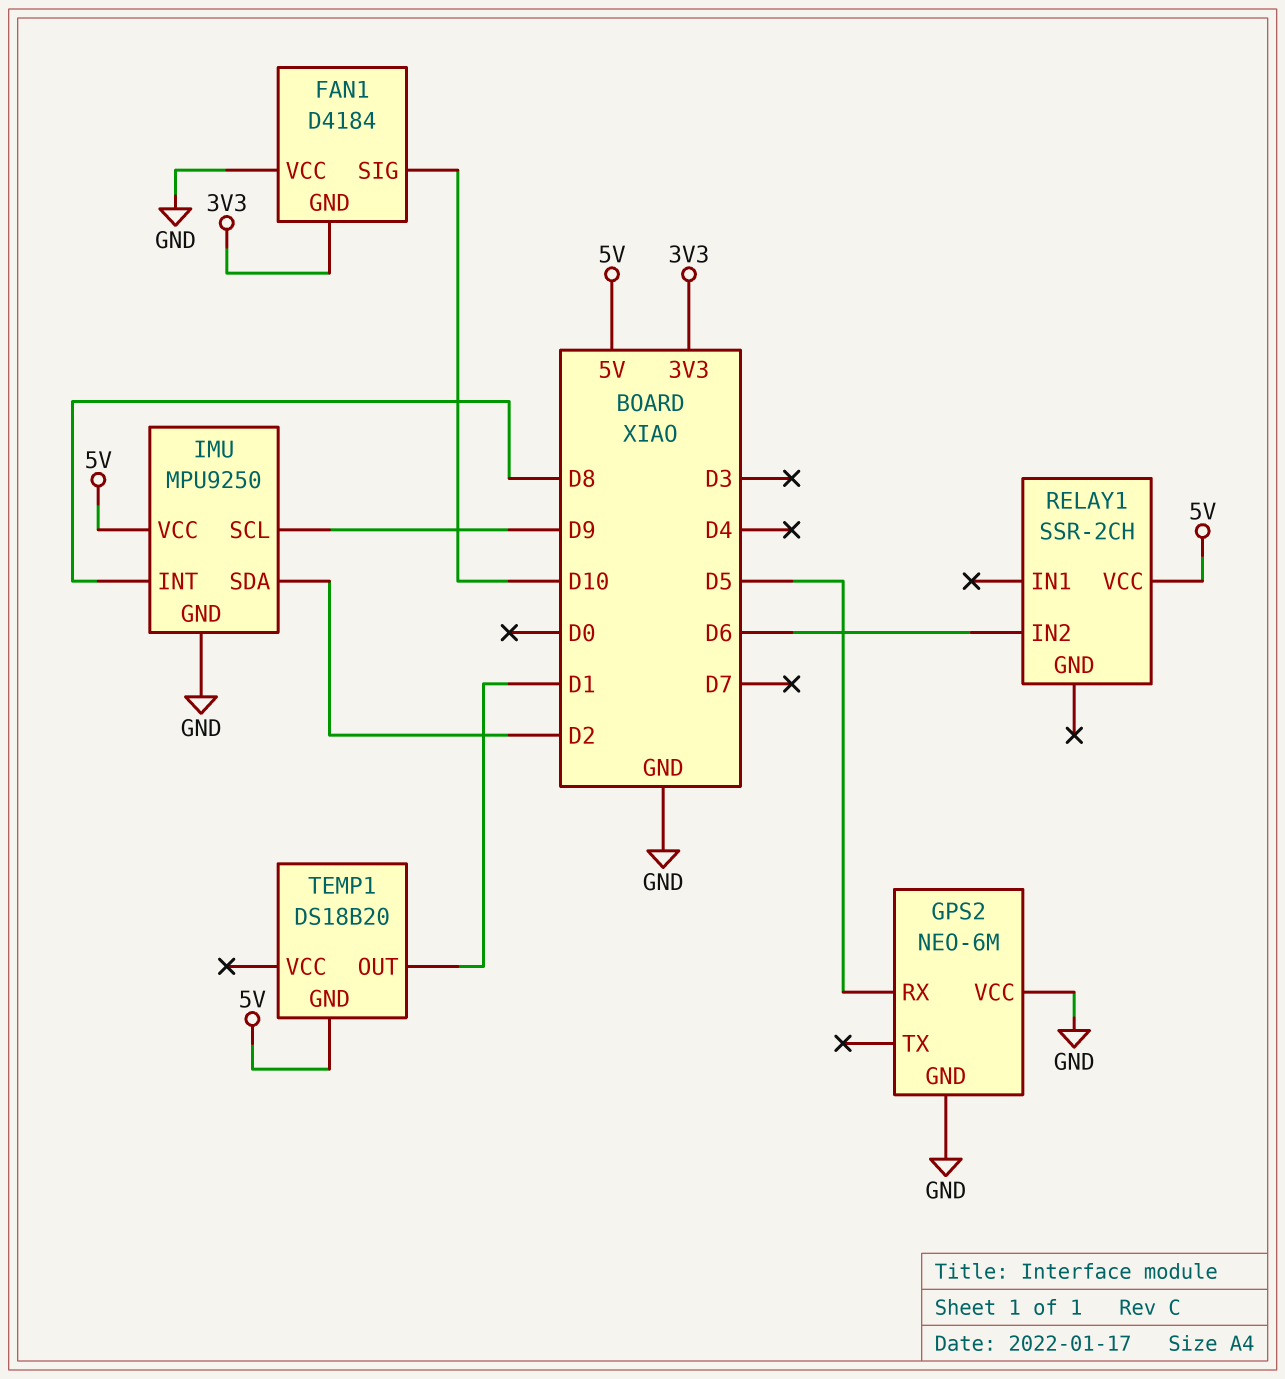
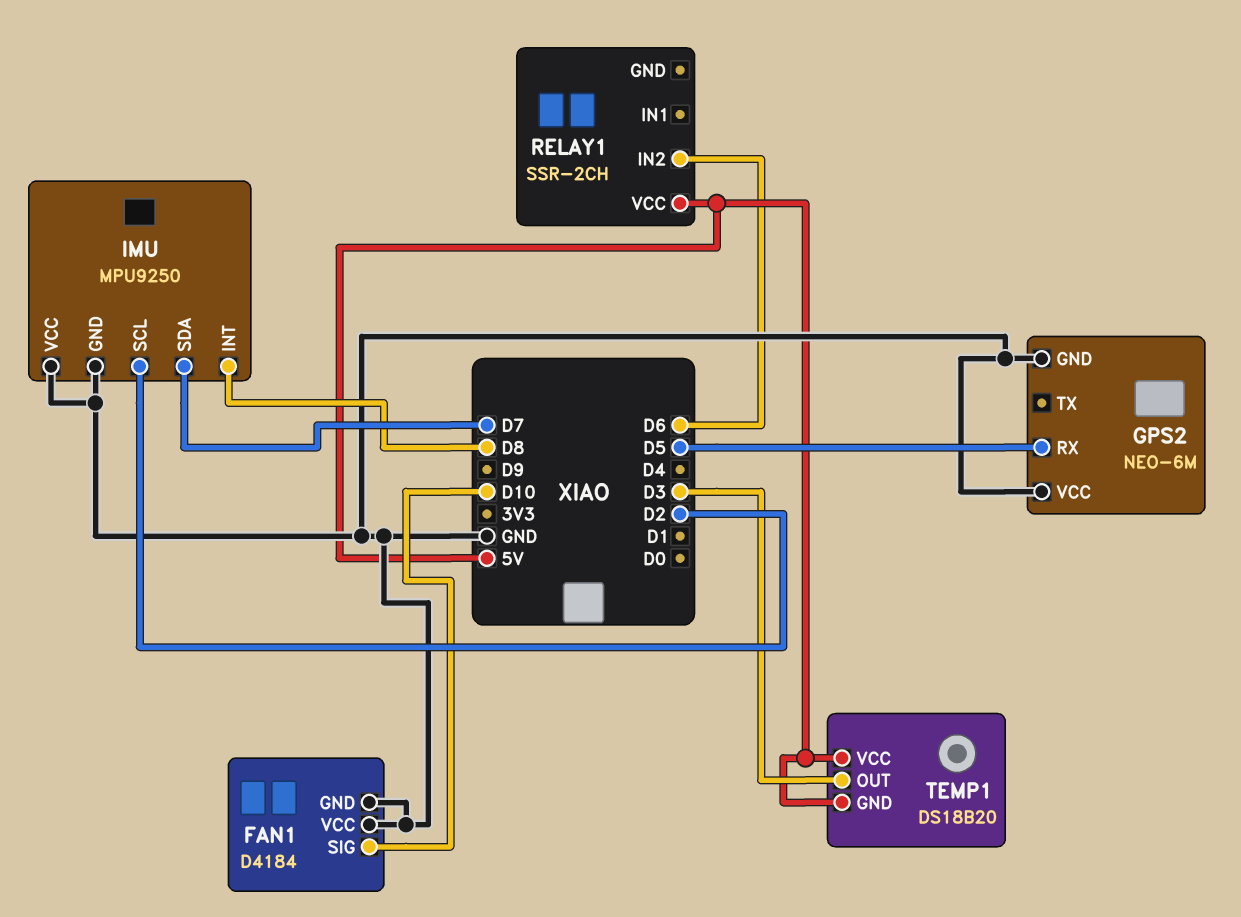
FAN1 pin GND: 3V3 -> GND
IMU pin SCL: D9 -> D2
IMU pin SDA: D2 -> D7
IMU pin VCC: 5V -> GND
TEMP1 pin OUT: D1 -> D3
TEMP1 pin VCC: none -> 5V

